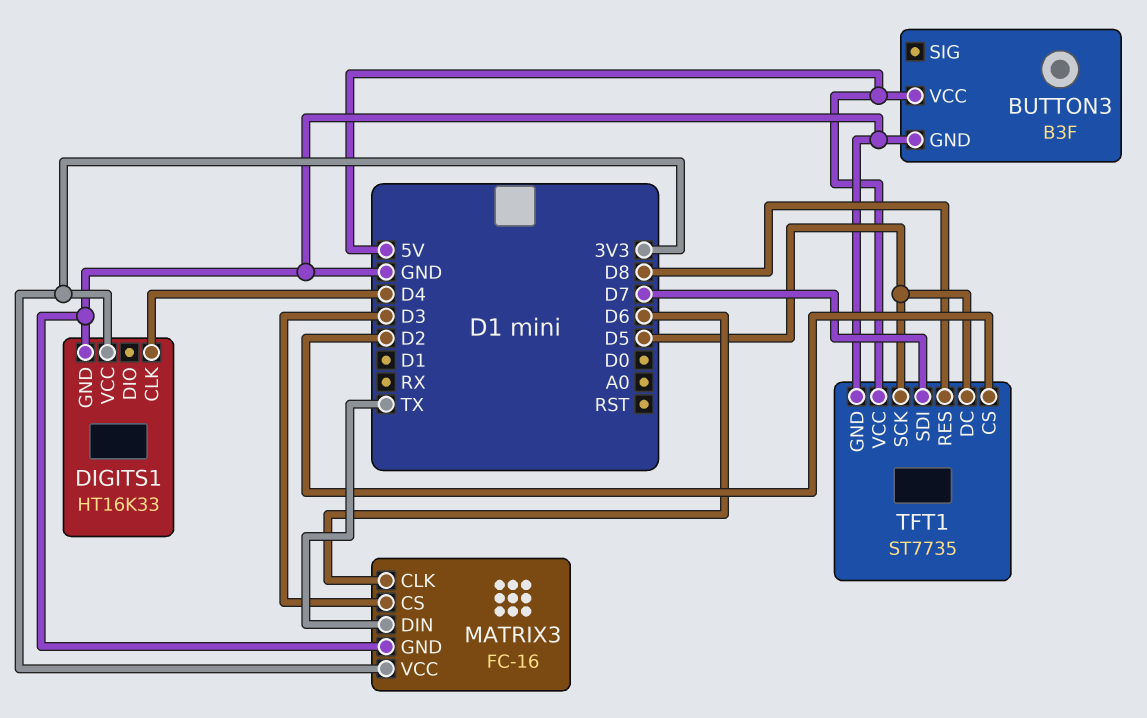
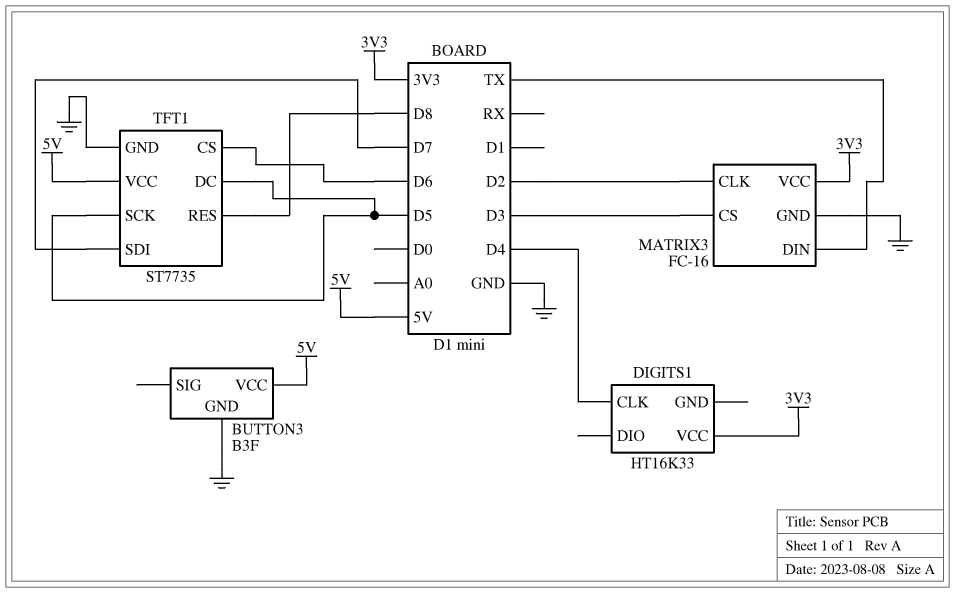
DIGITS1 pin GND: GND -> none
MATRIX3 pin CLK: D6 -> D2
TFT1 pin CS: D2 -> D6

